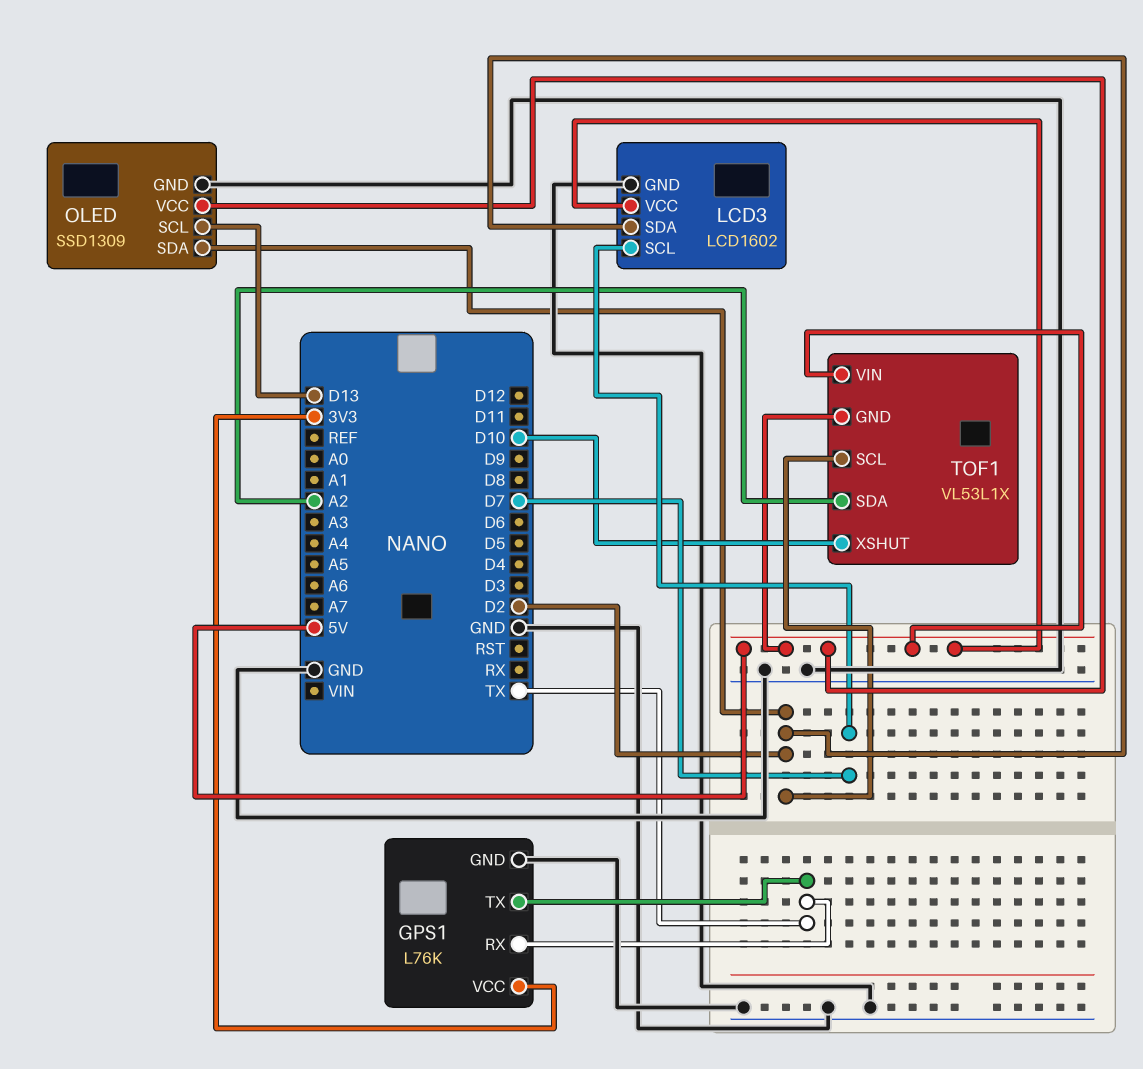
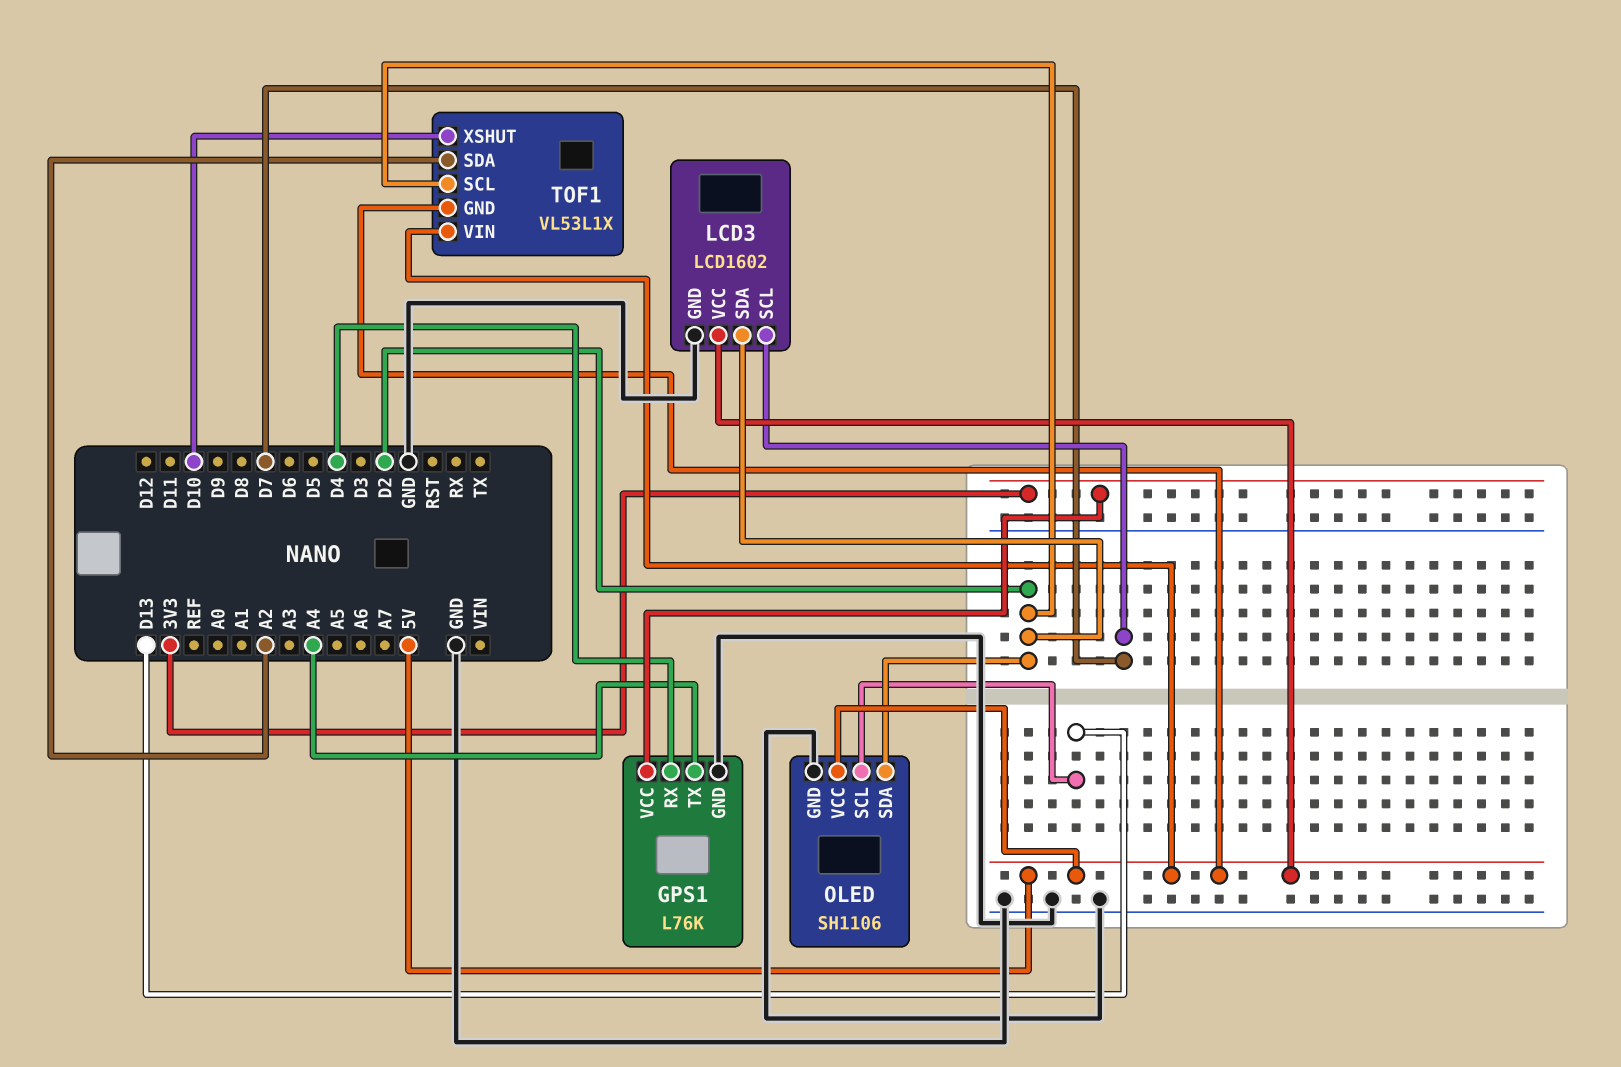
GPS1 pin RX: TX -> D4
GPS1 pin TX: TX -> A4
OLED: SSD1309 -> SH1106

